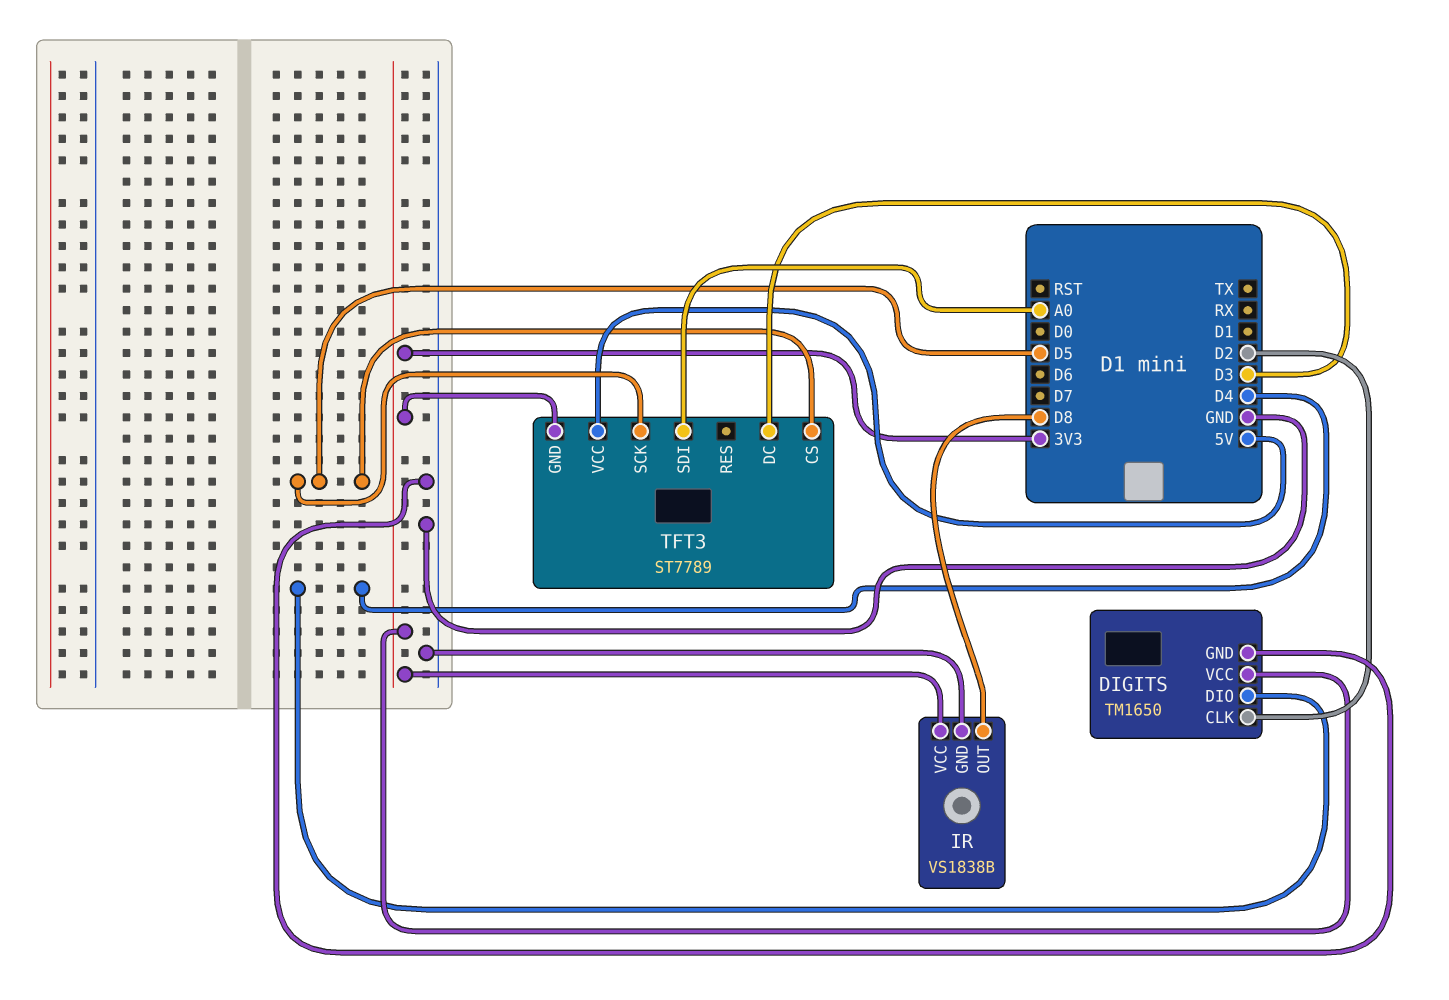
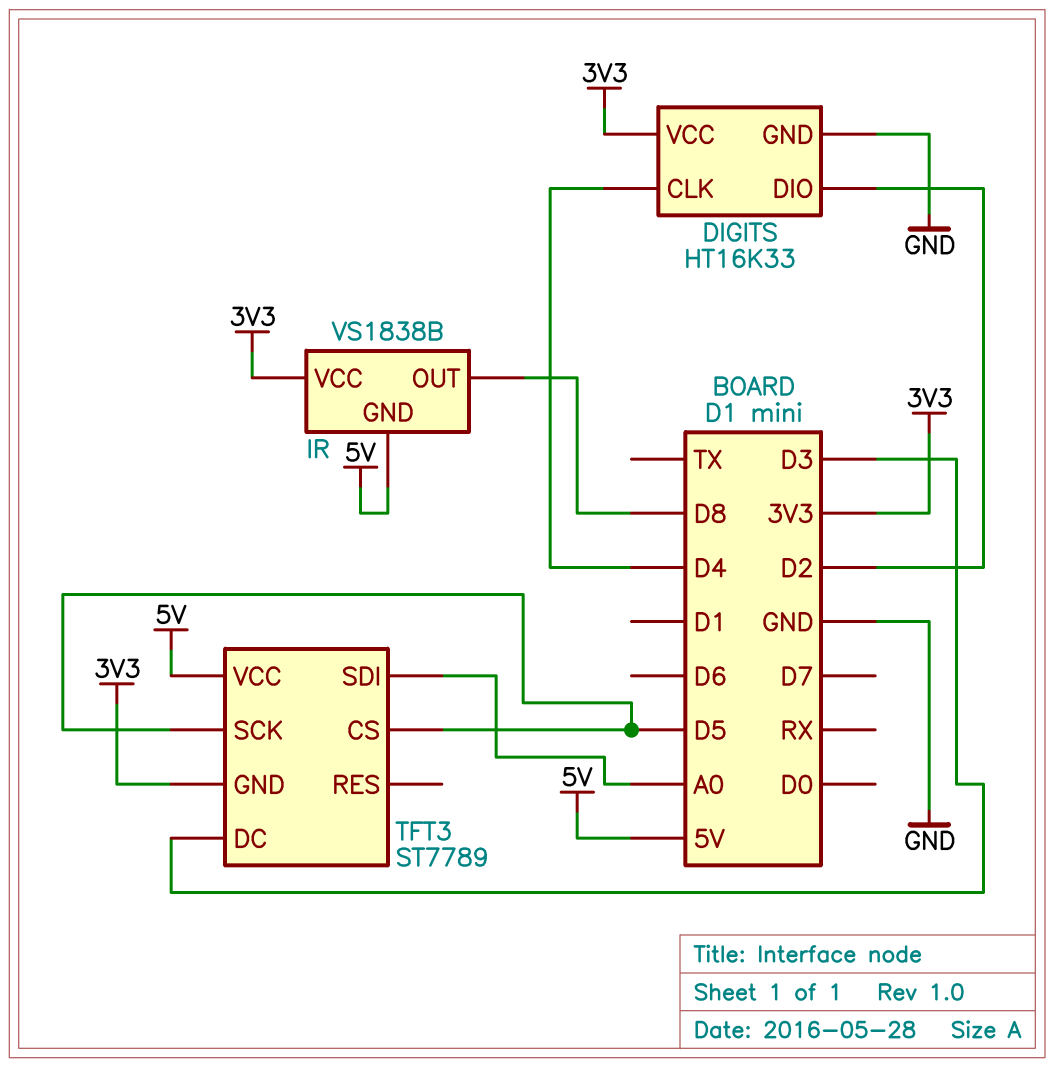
DIGITS: TM1650 -> HT16K33
DIGITS pin CLK: D2 -> D4
DIGITS pin DIO: D4 -> D2
IR pin GND: GND -> 5V

